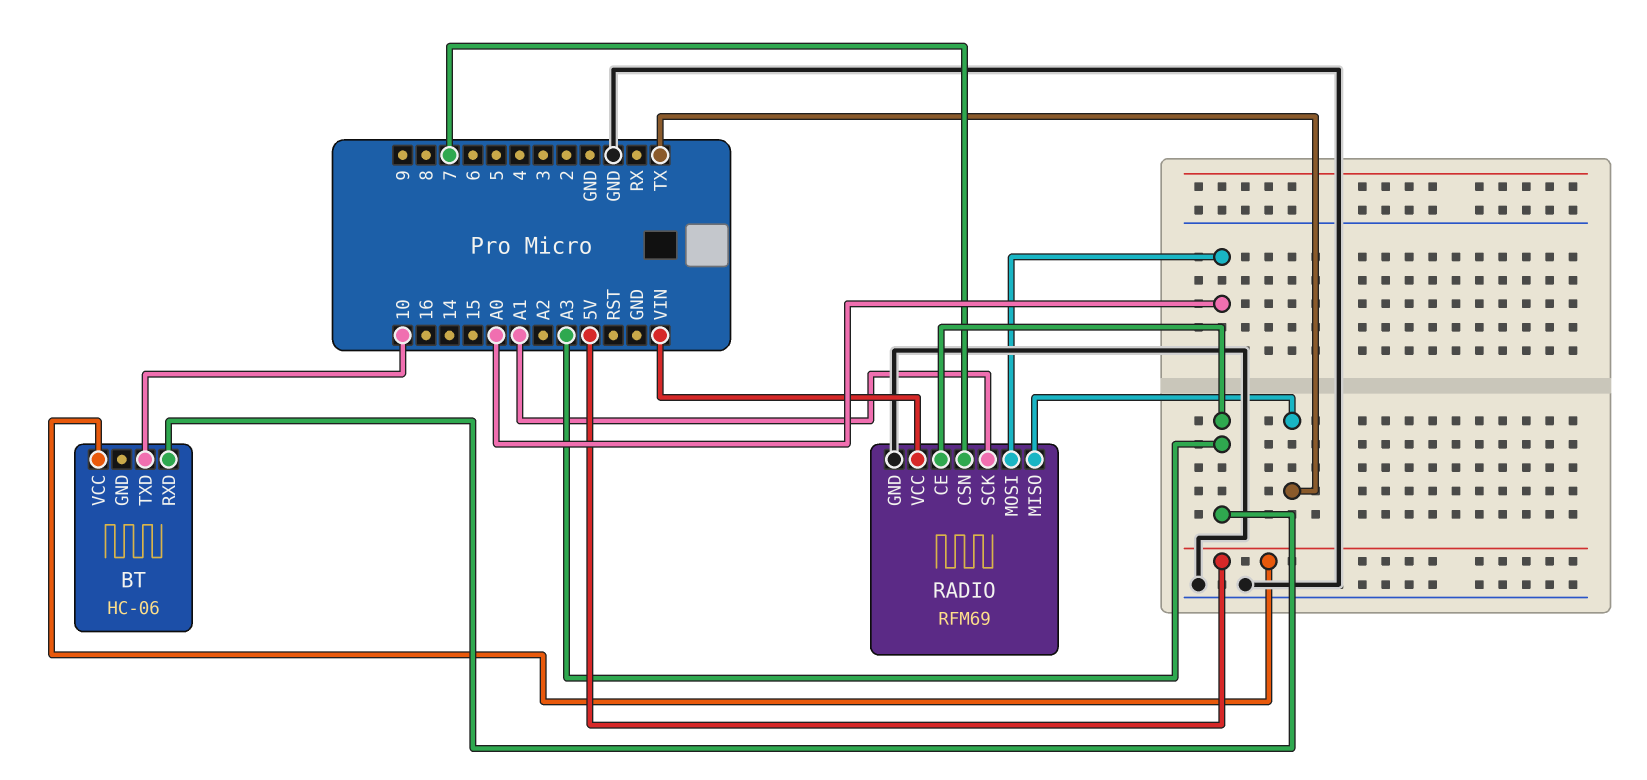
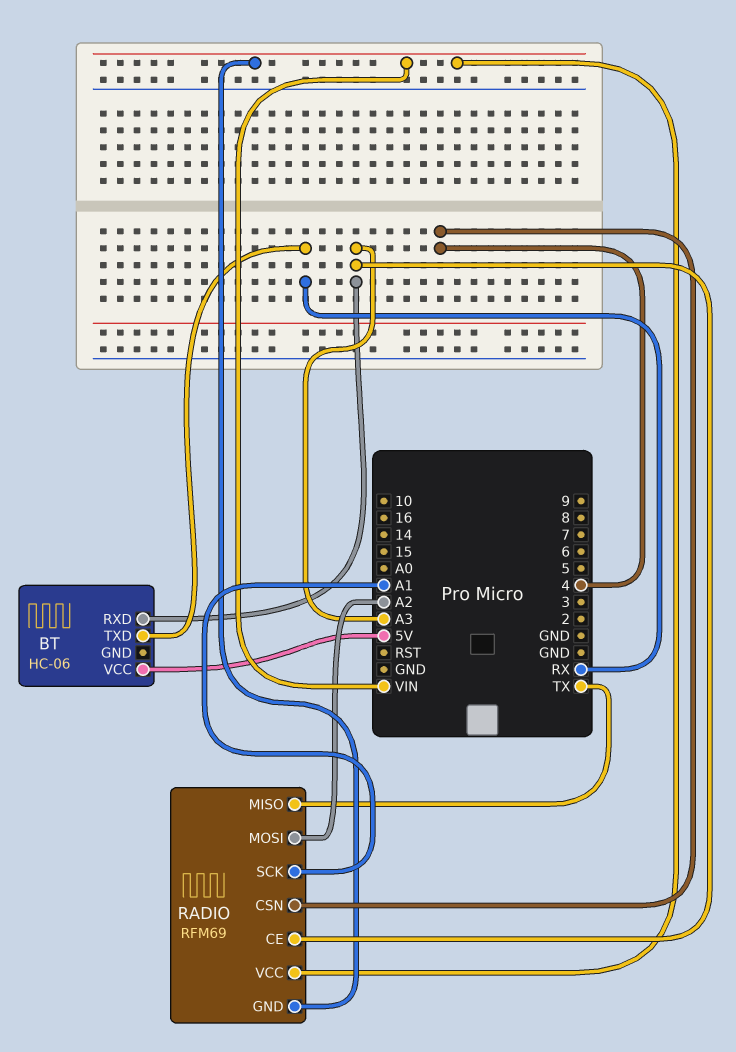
BT pin TXD: 10 -> RX
RADIO pin CSN: 7 -> 4
RADIO pin GND: GND -> VIN
RADIO pin MOSI: A0 -> A2

